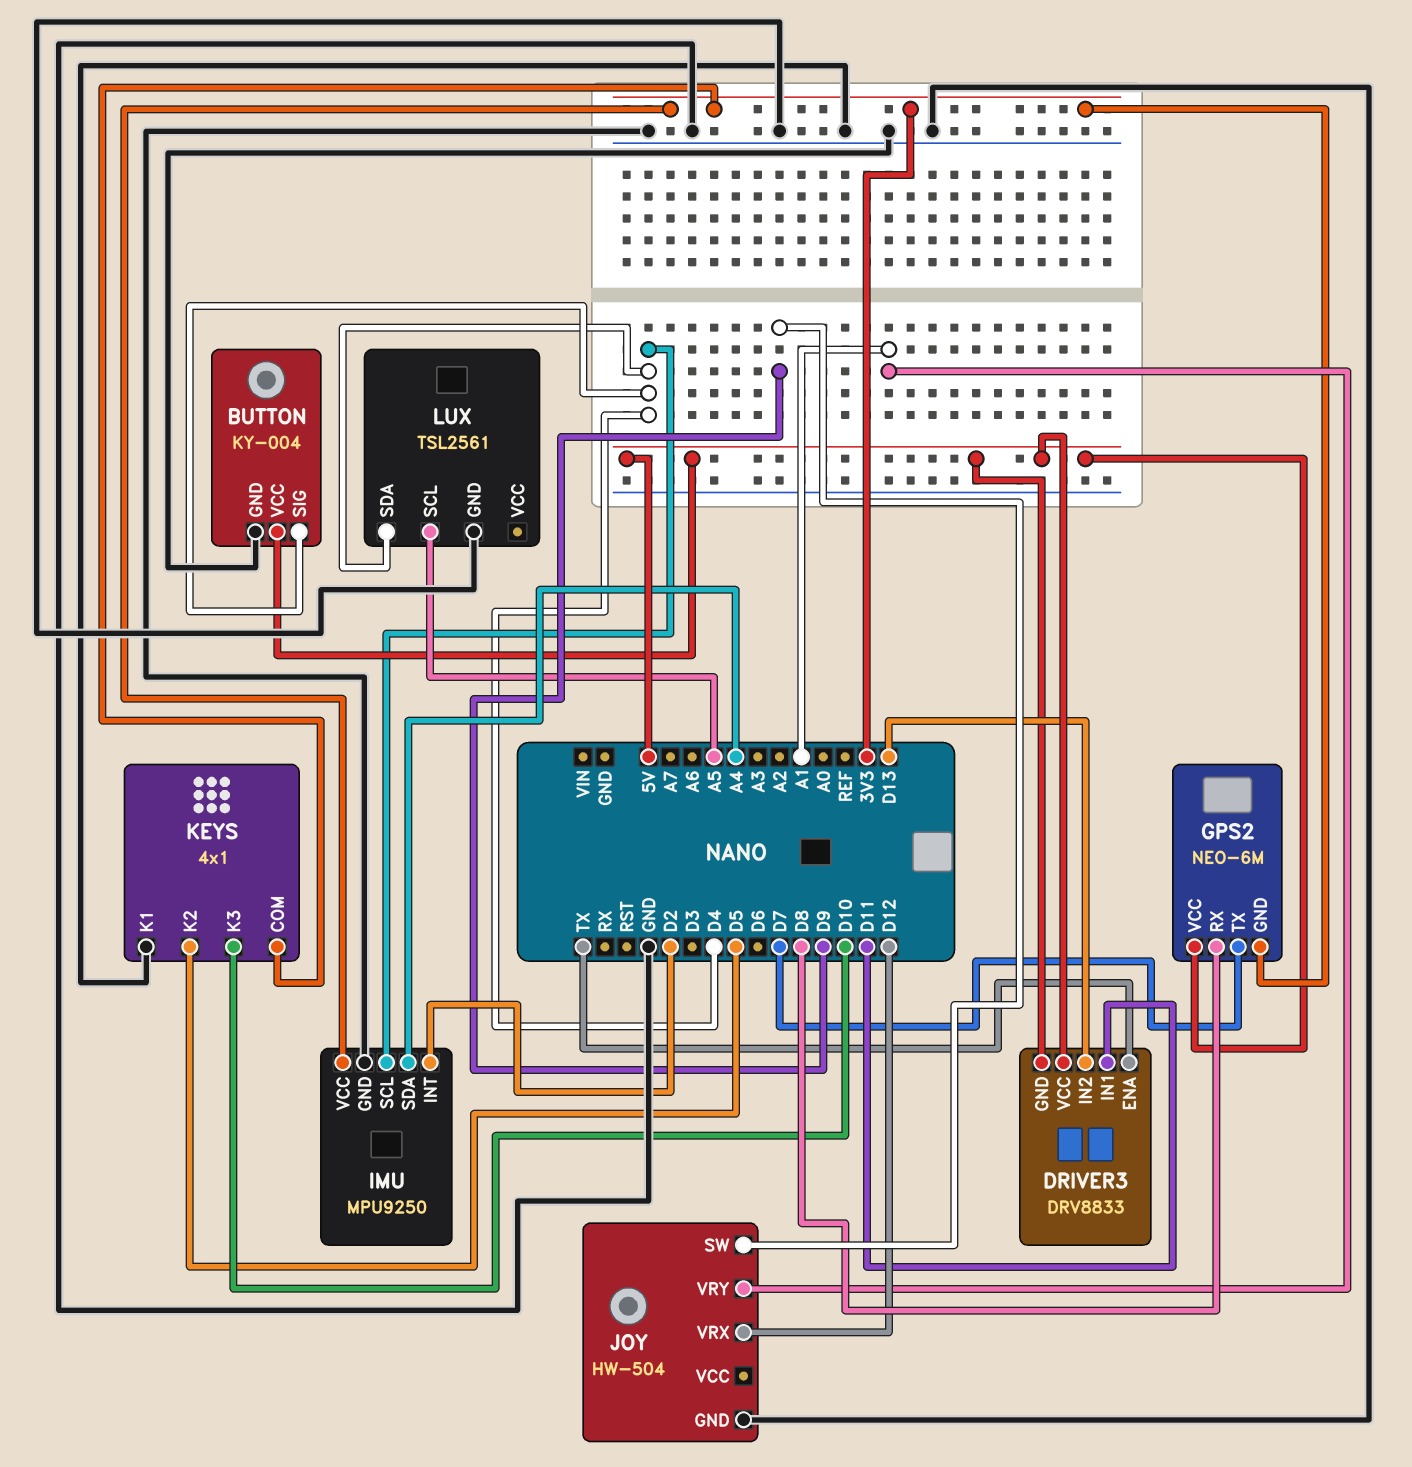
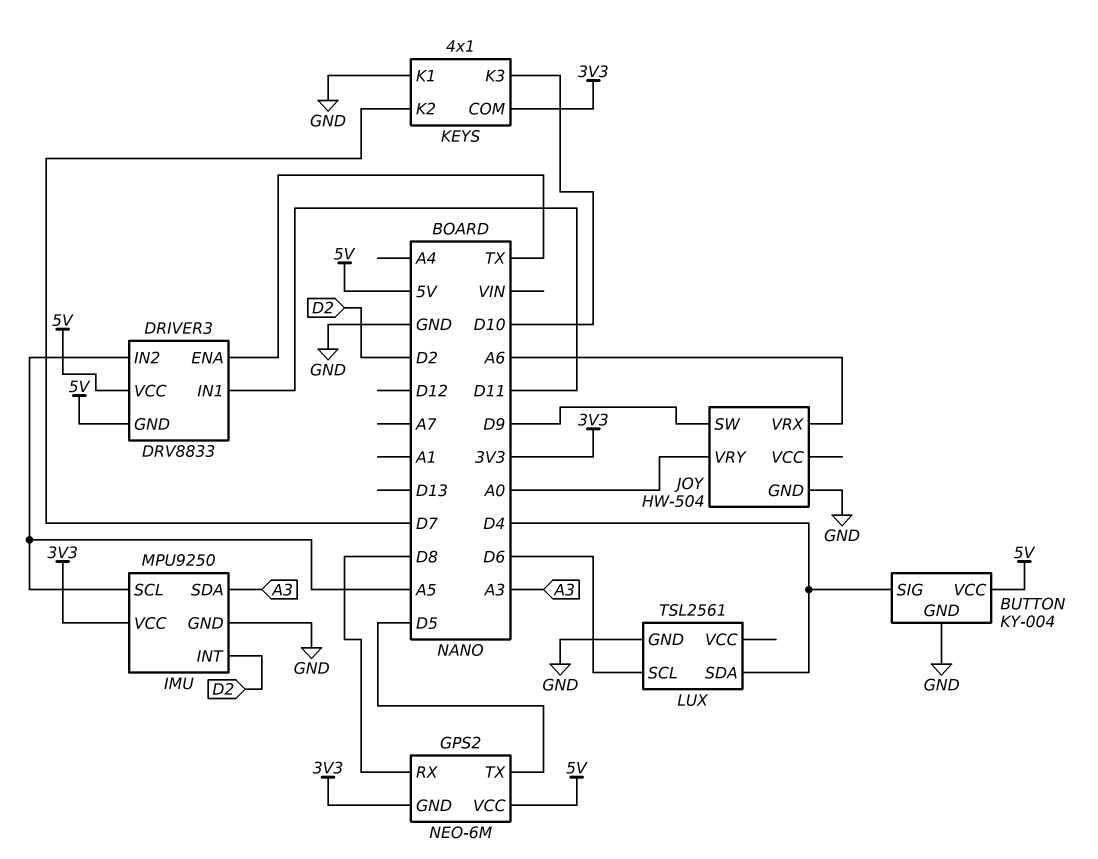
DRIVER3 pin IN2: D13 -> A5
GPS2 pin TX: D7 -> D5
IMU pin SCL: D4 -> A5
IMU pin SDA: A4 -> A3
JOY pin VRX: D12 -> A6
JOY pin VRY: A1 -> A0
KEYS pin K2: D5 -> D7
LUX pin SCL: A5 -> D6

